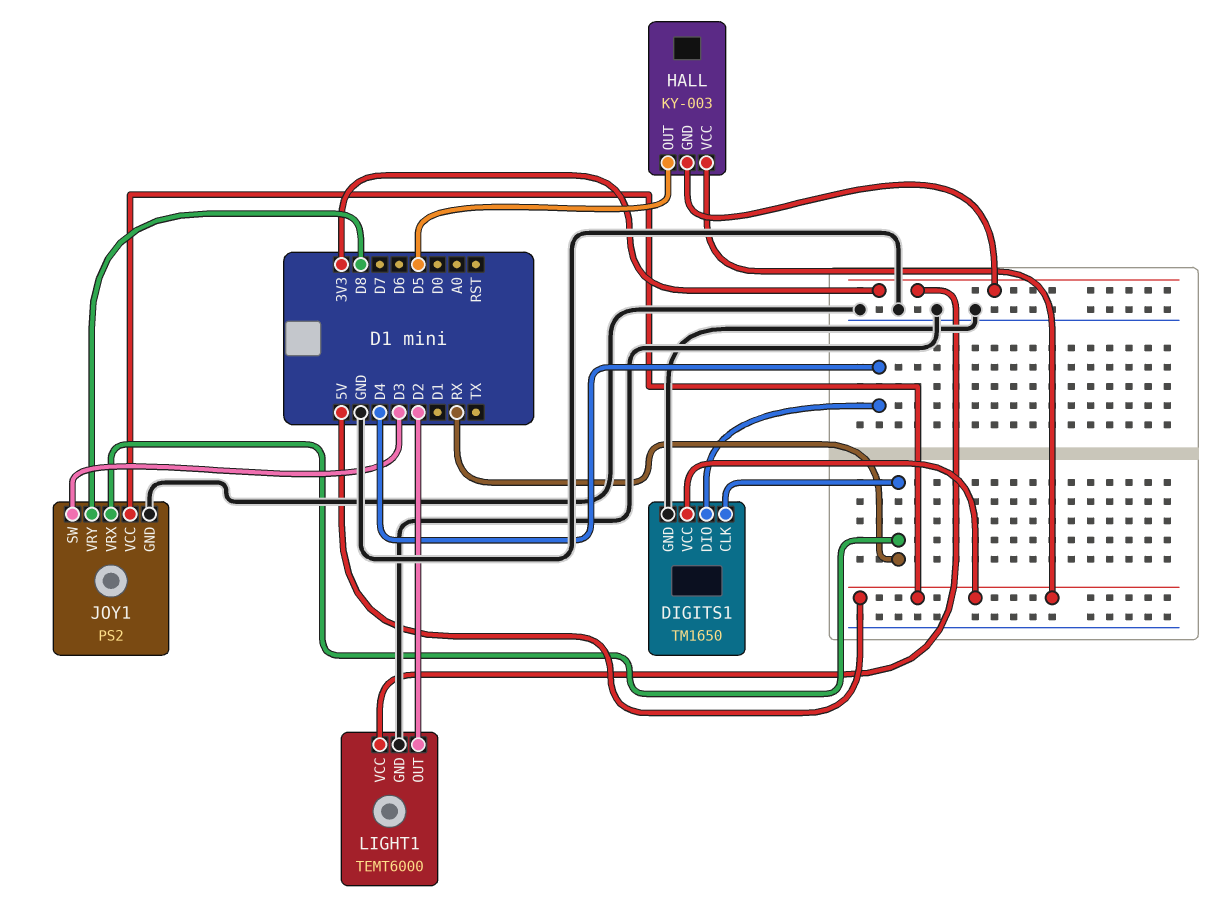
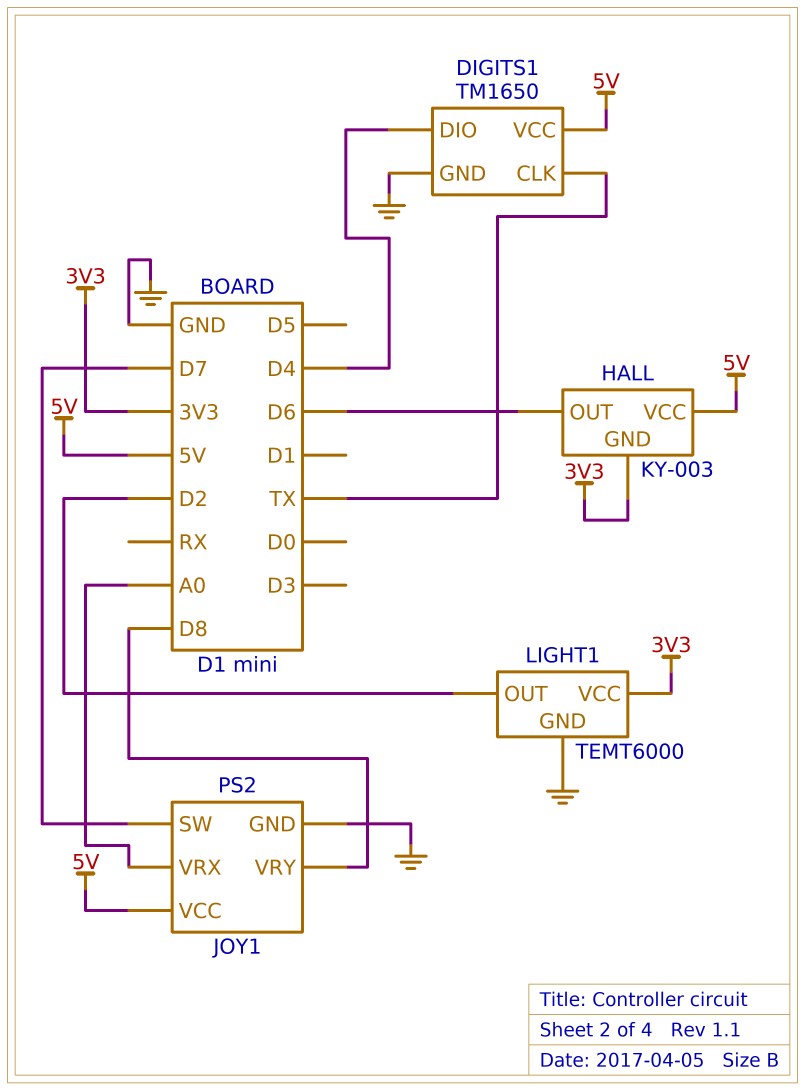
DIGITS1 pin CLK: RX -> TX
HALL pin OUT: D5 -> D6
JOY1 pin SW: D3 -> D7
JOY1 pin VRX: RX -> A0

